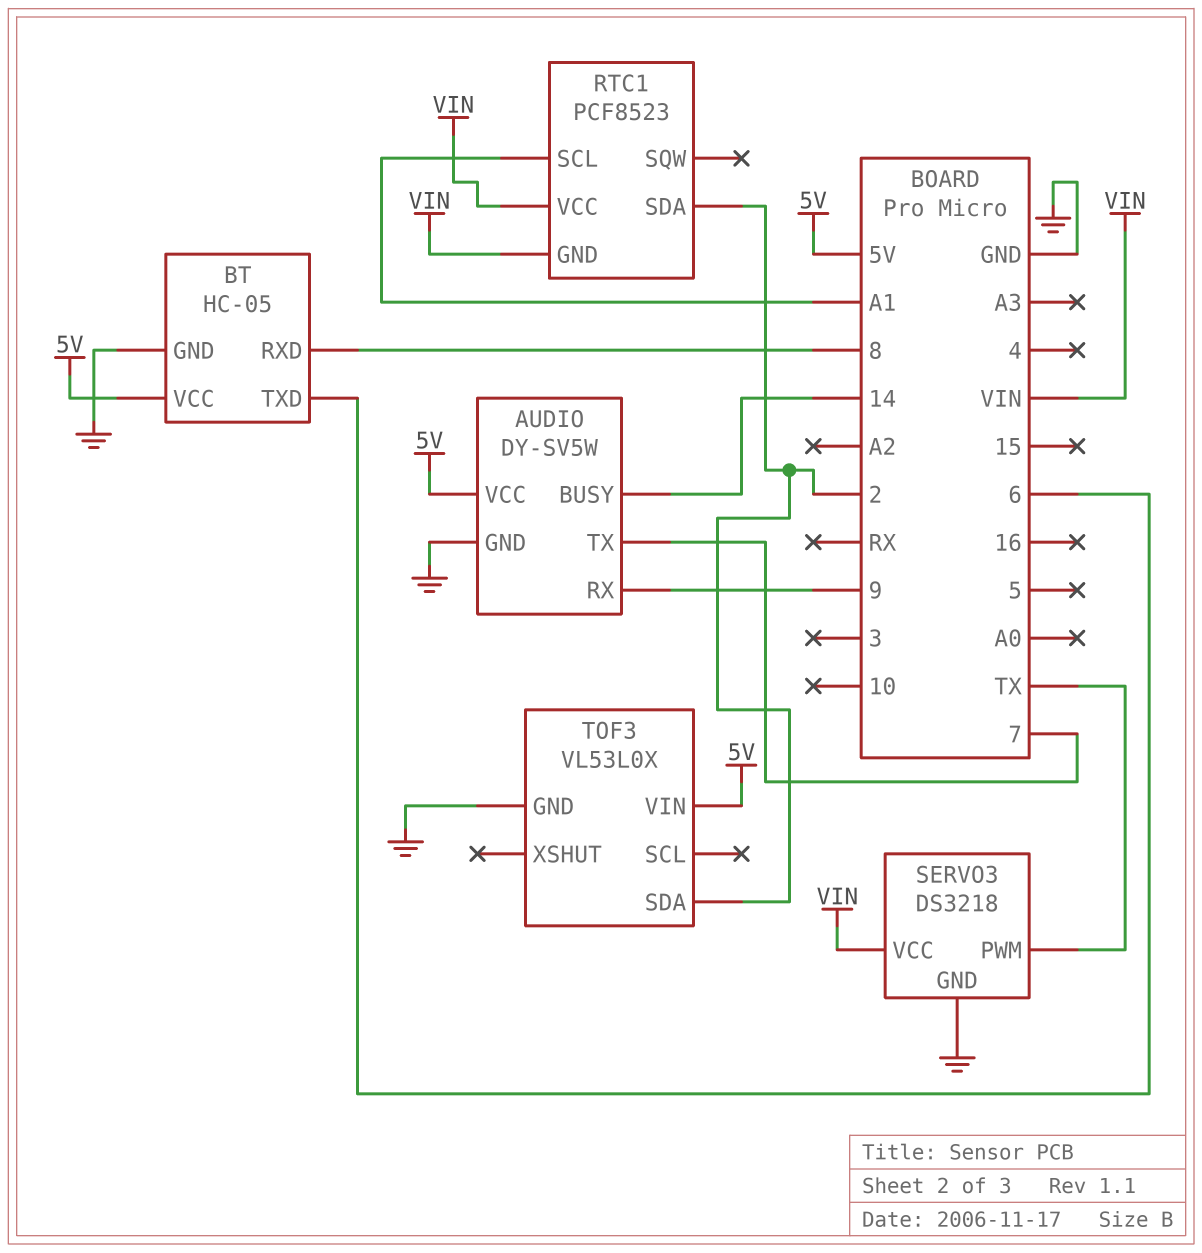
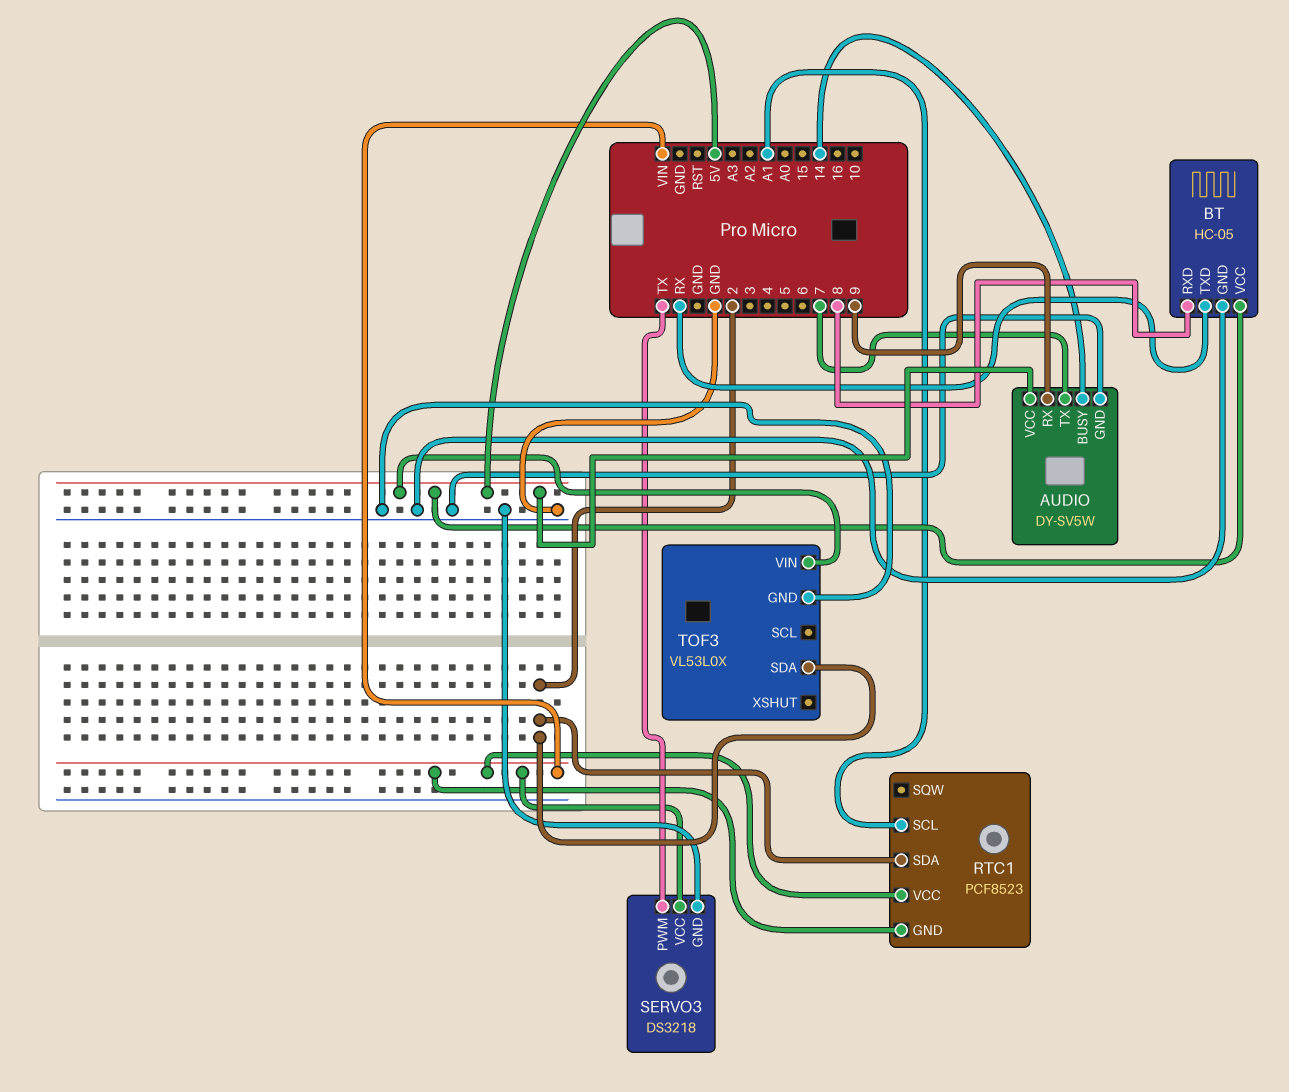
BT pin TXD: 6 -> RX

